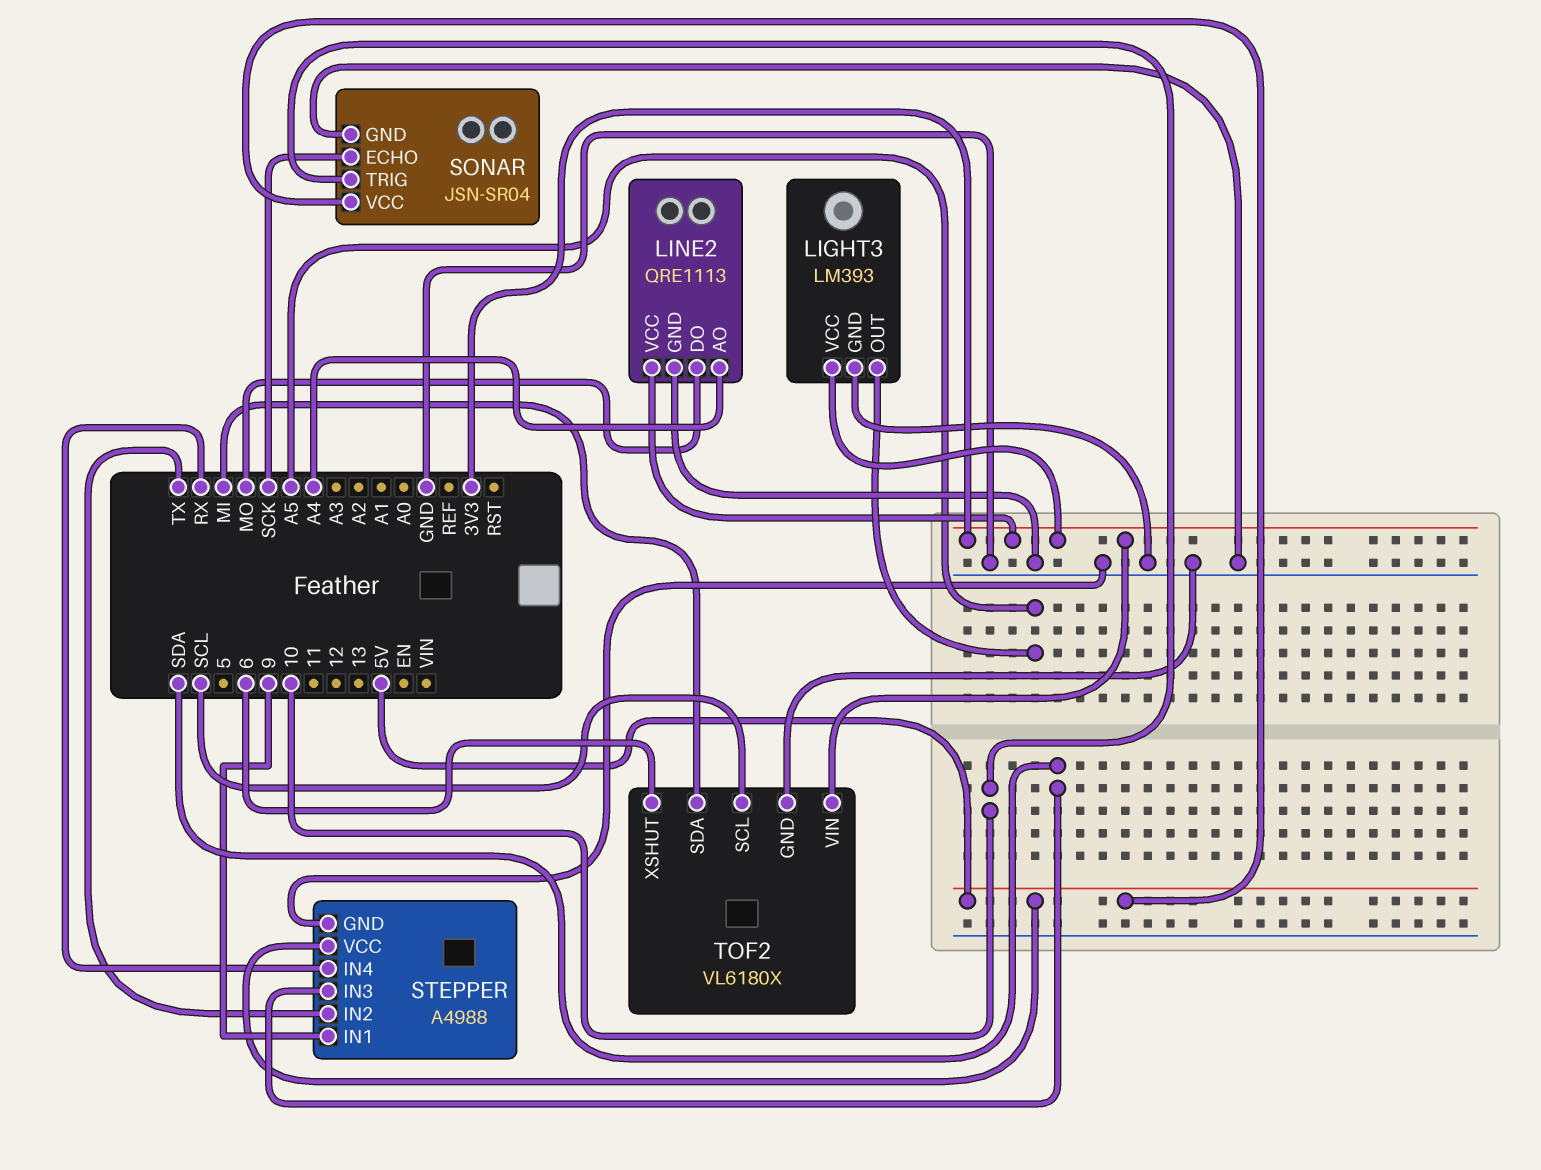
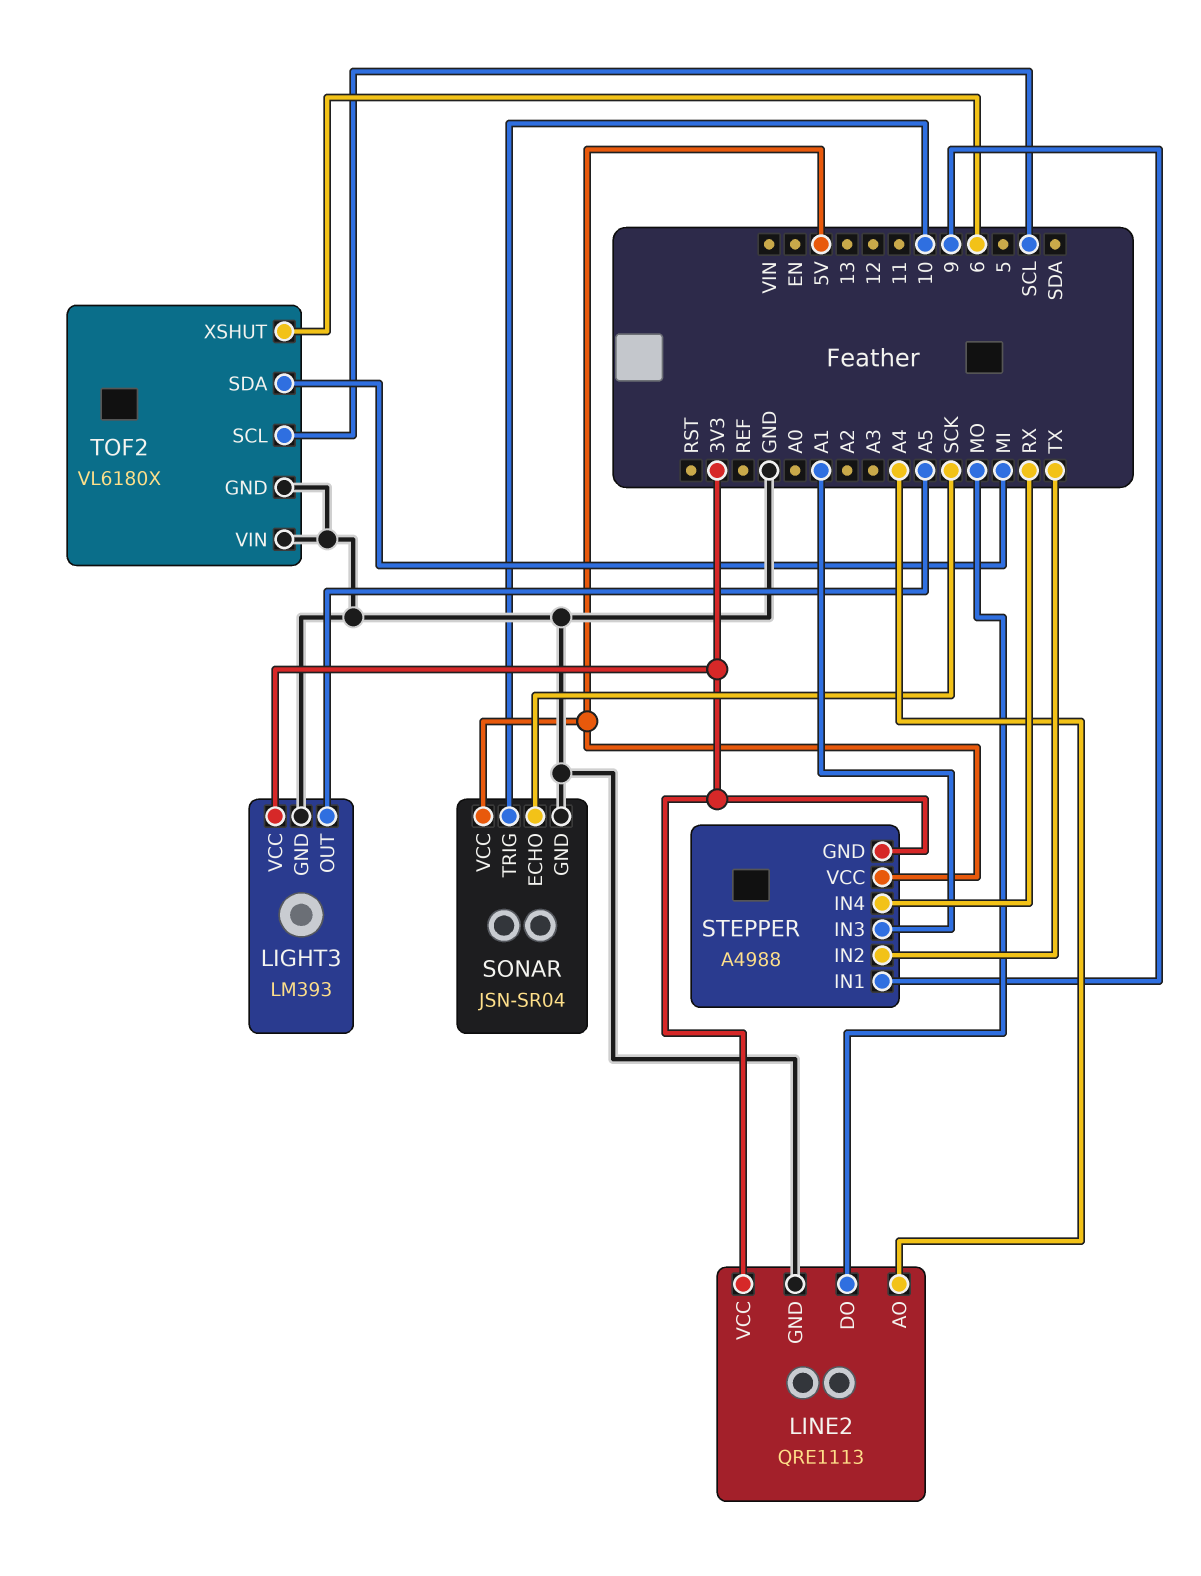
STEPPER pin GND: GND -> 3V3
STEPPER pin IN3: SDA -> A1
TOF2 pin VIN: 3V3 -> GND

